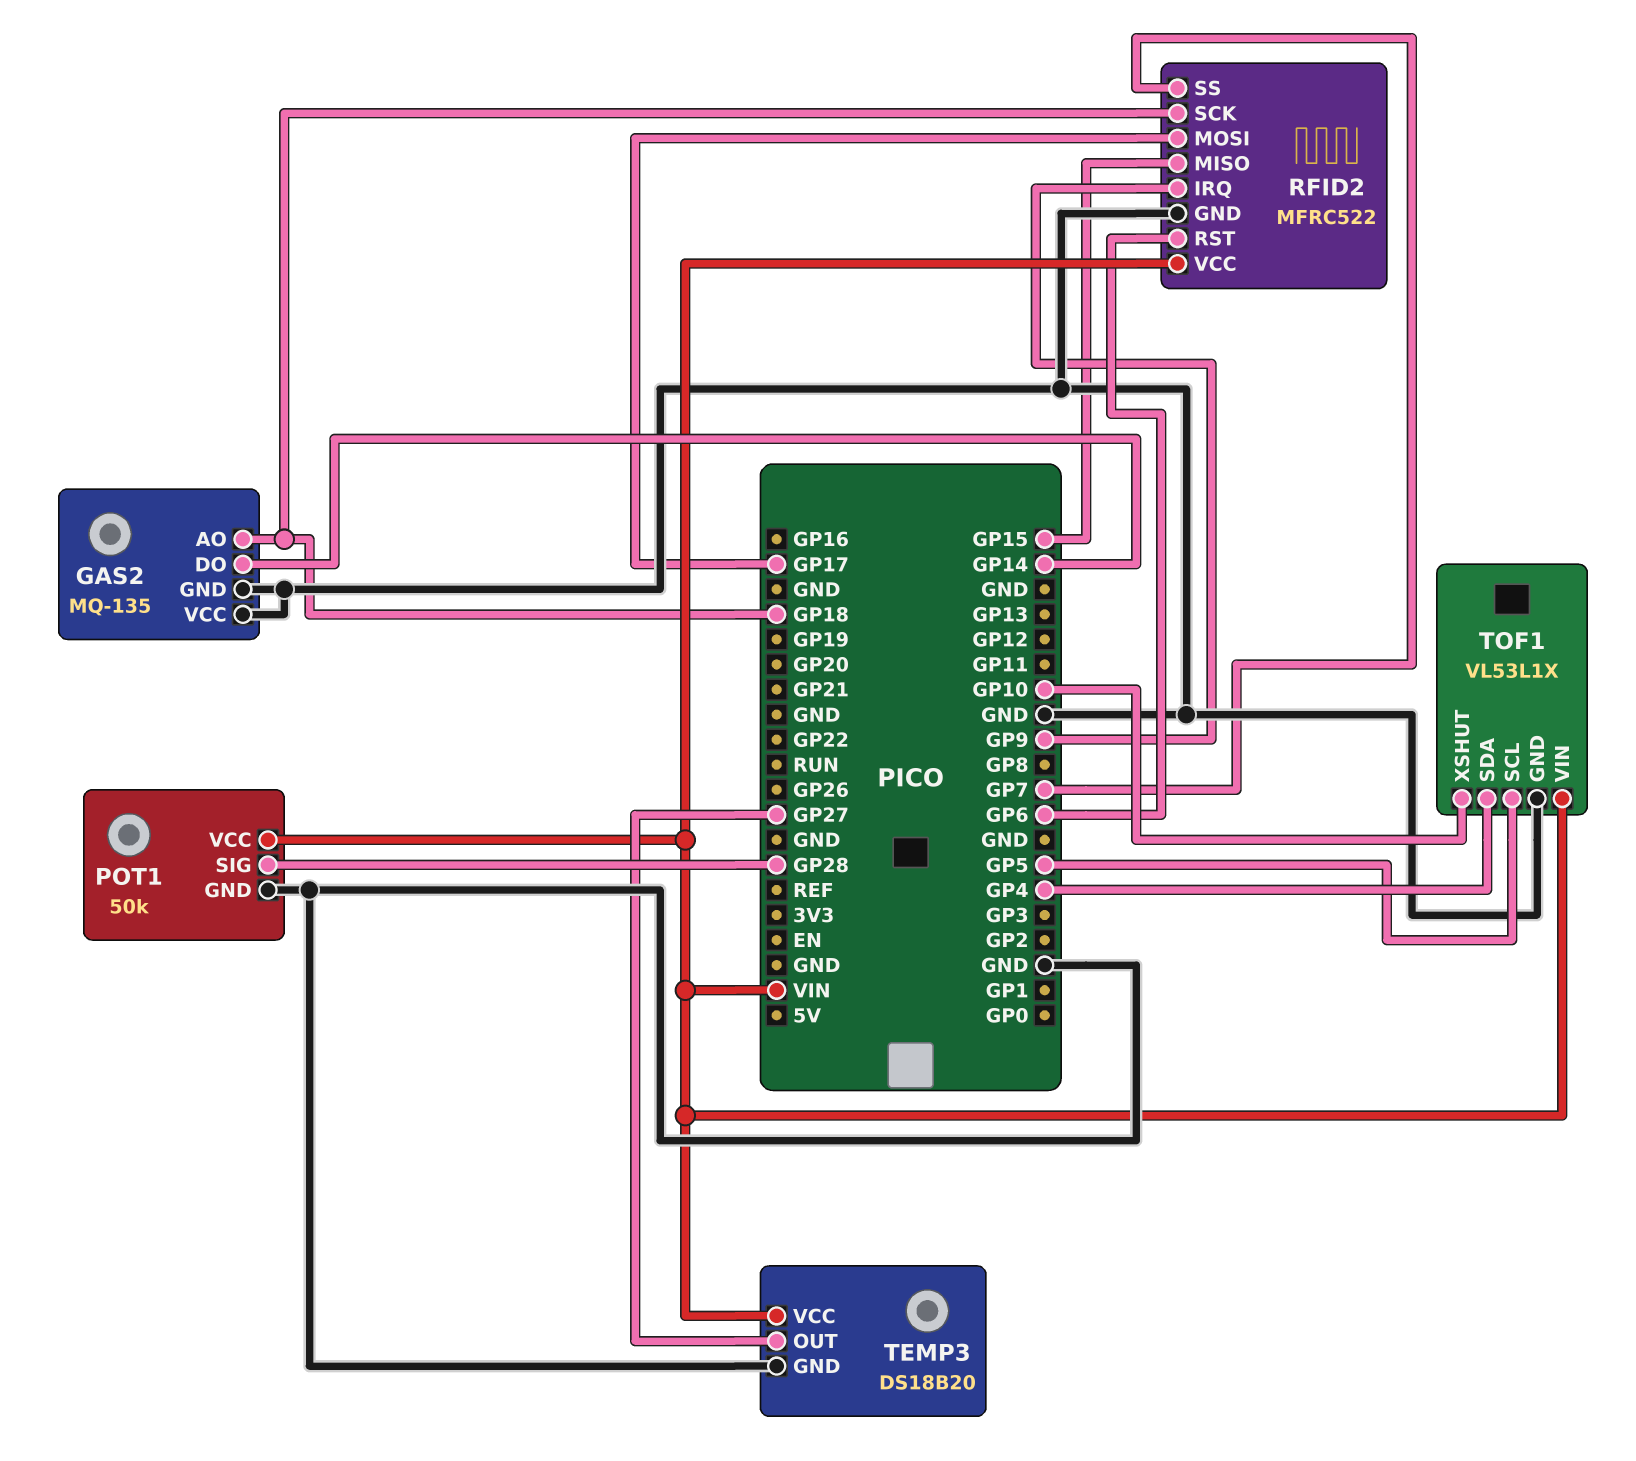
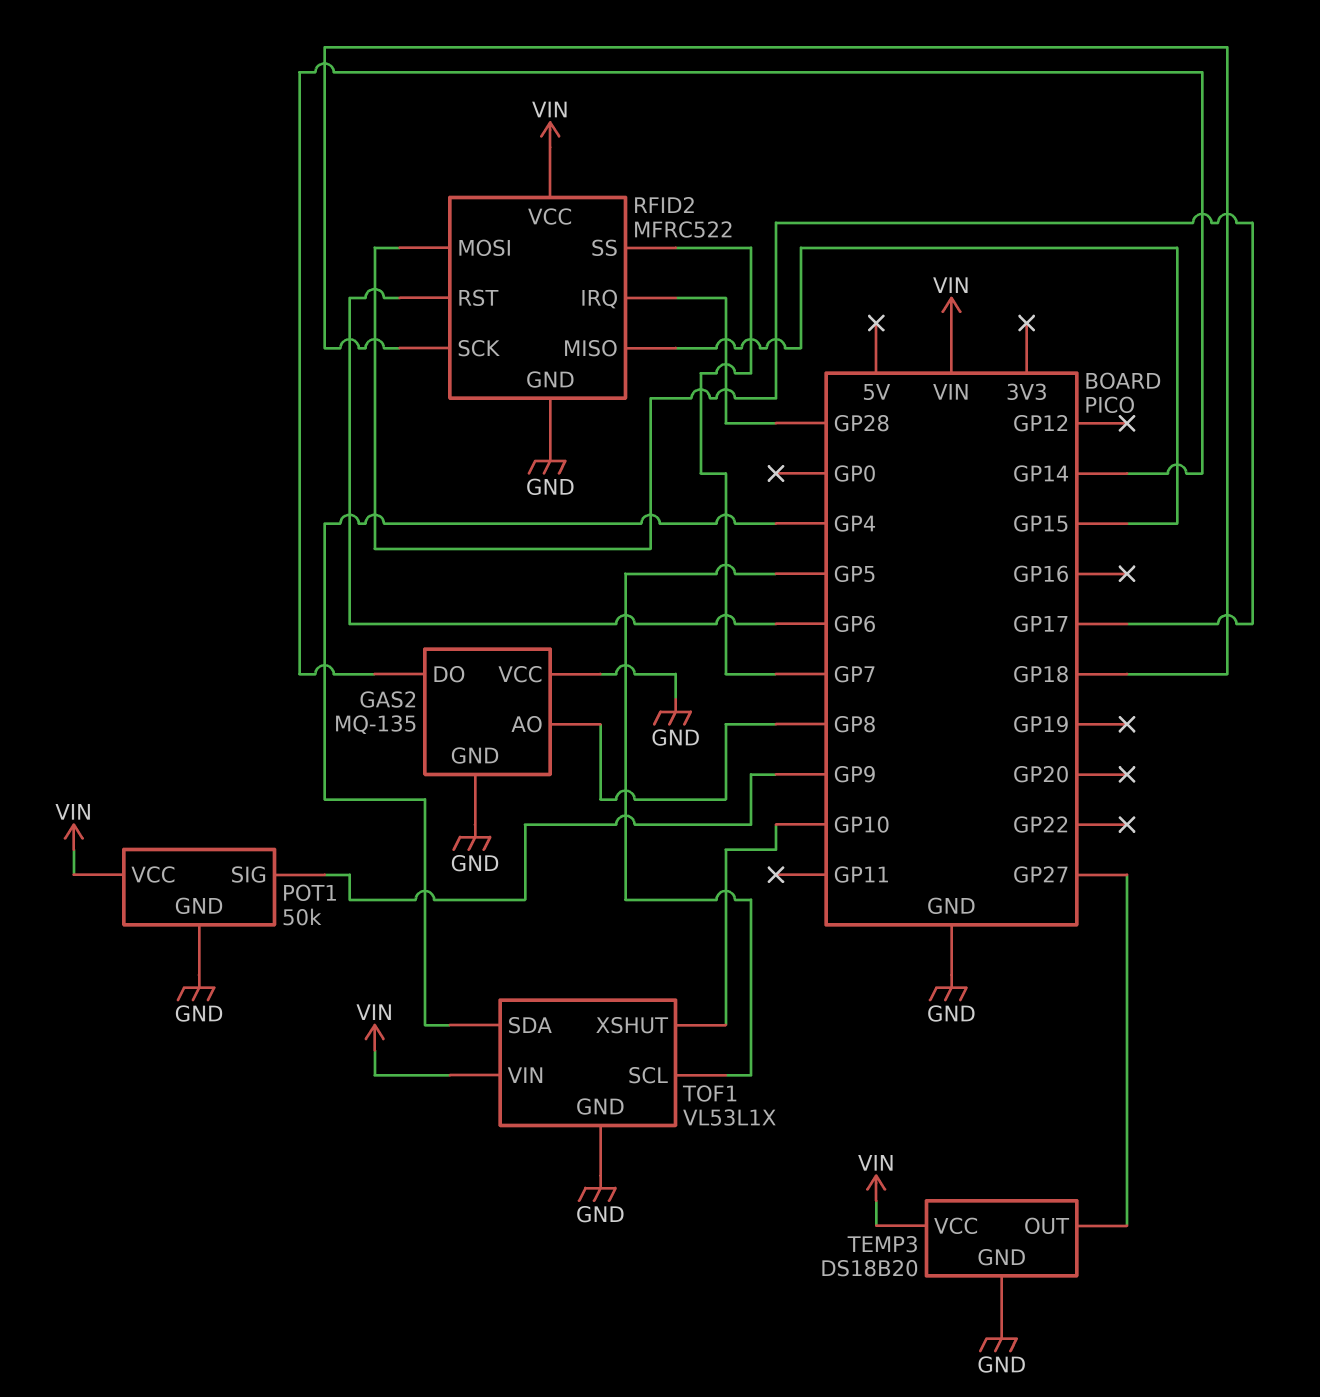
GAS2 pin AO: GP18 -> GP8
POT1 pin SIG: GP28 -> GP9
RFID2 pin IRQ: GP9 -> GP28

